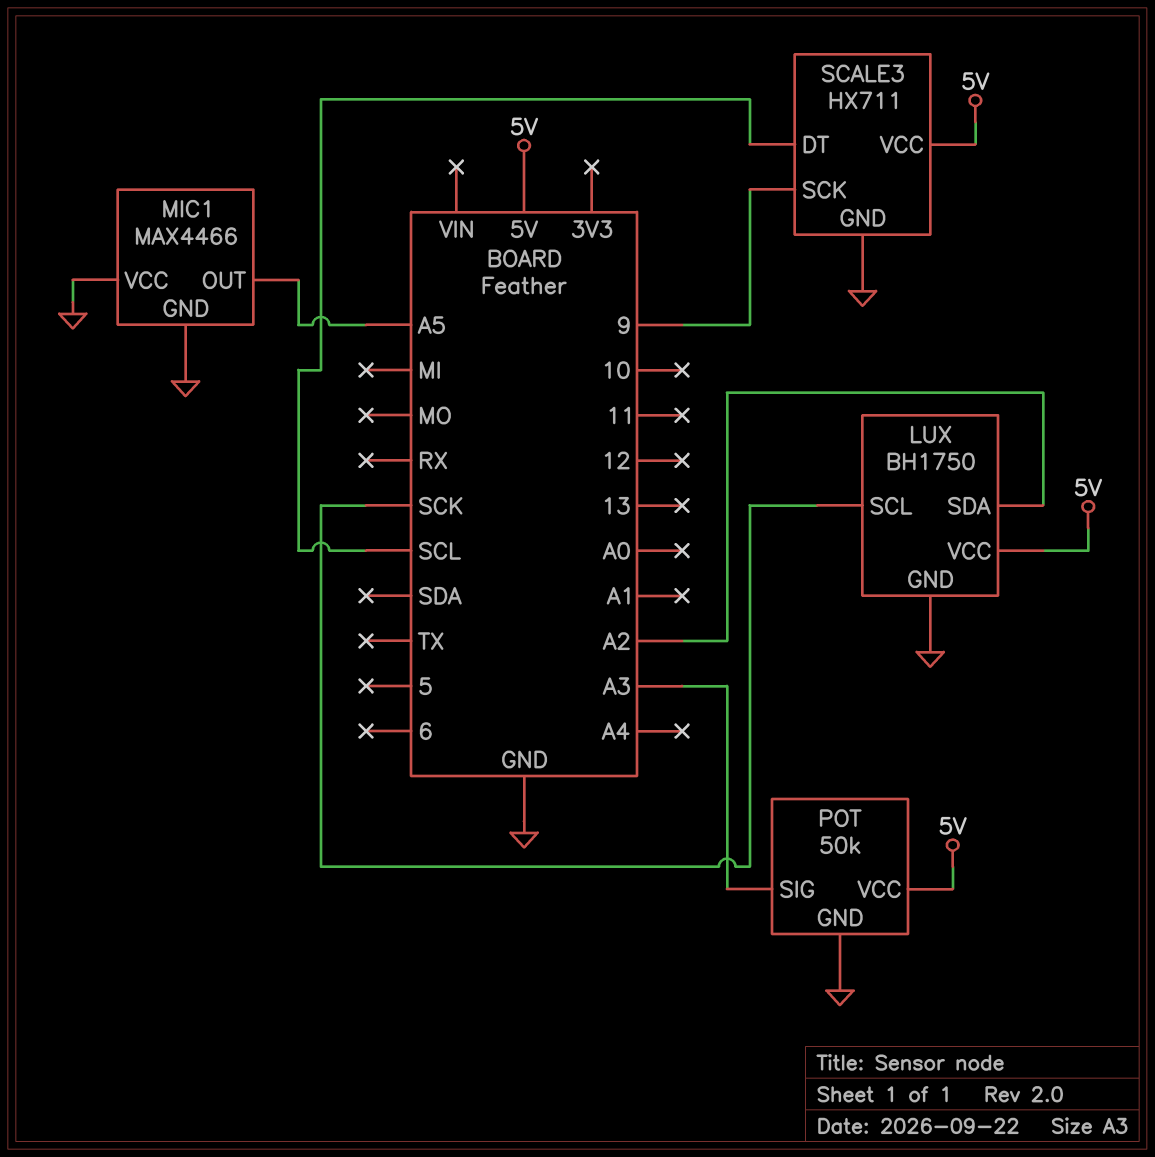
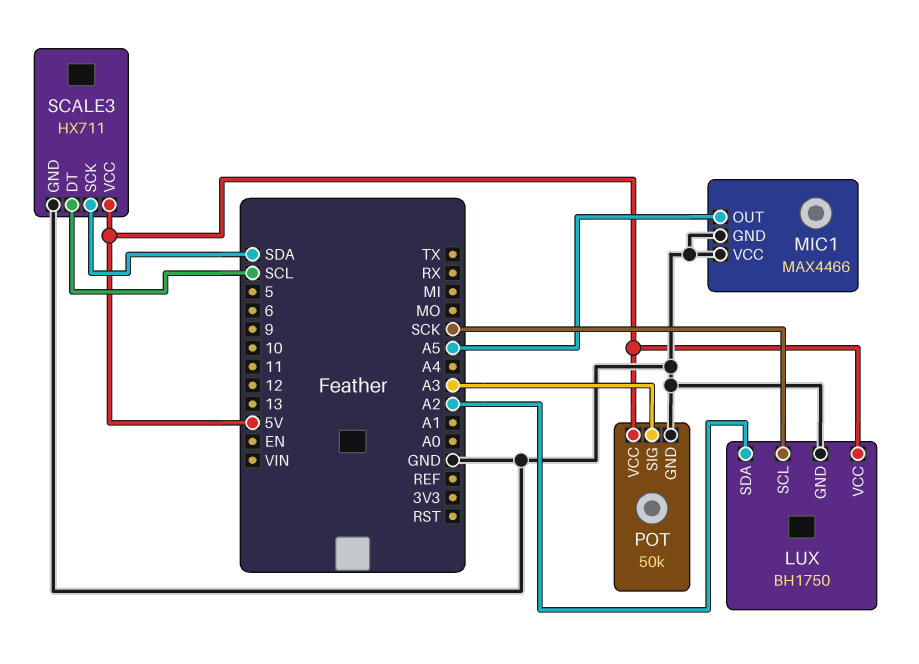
SCALE3 pin SCK: 9 -> SDA

